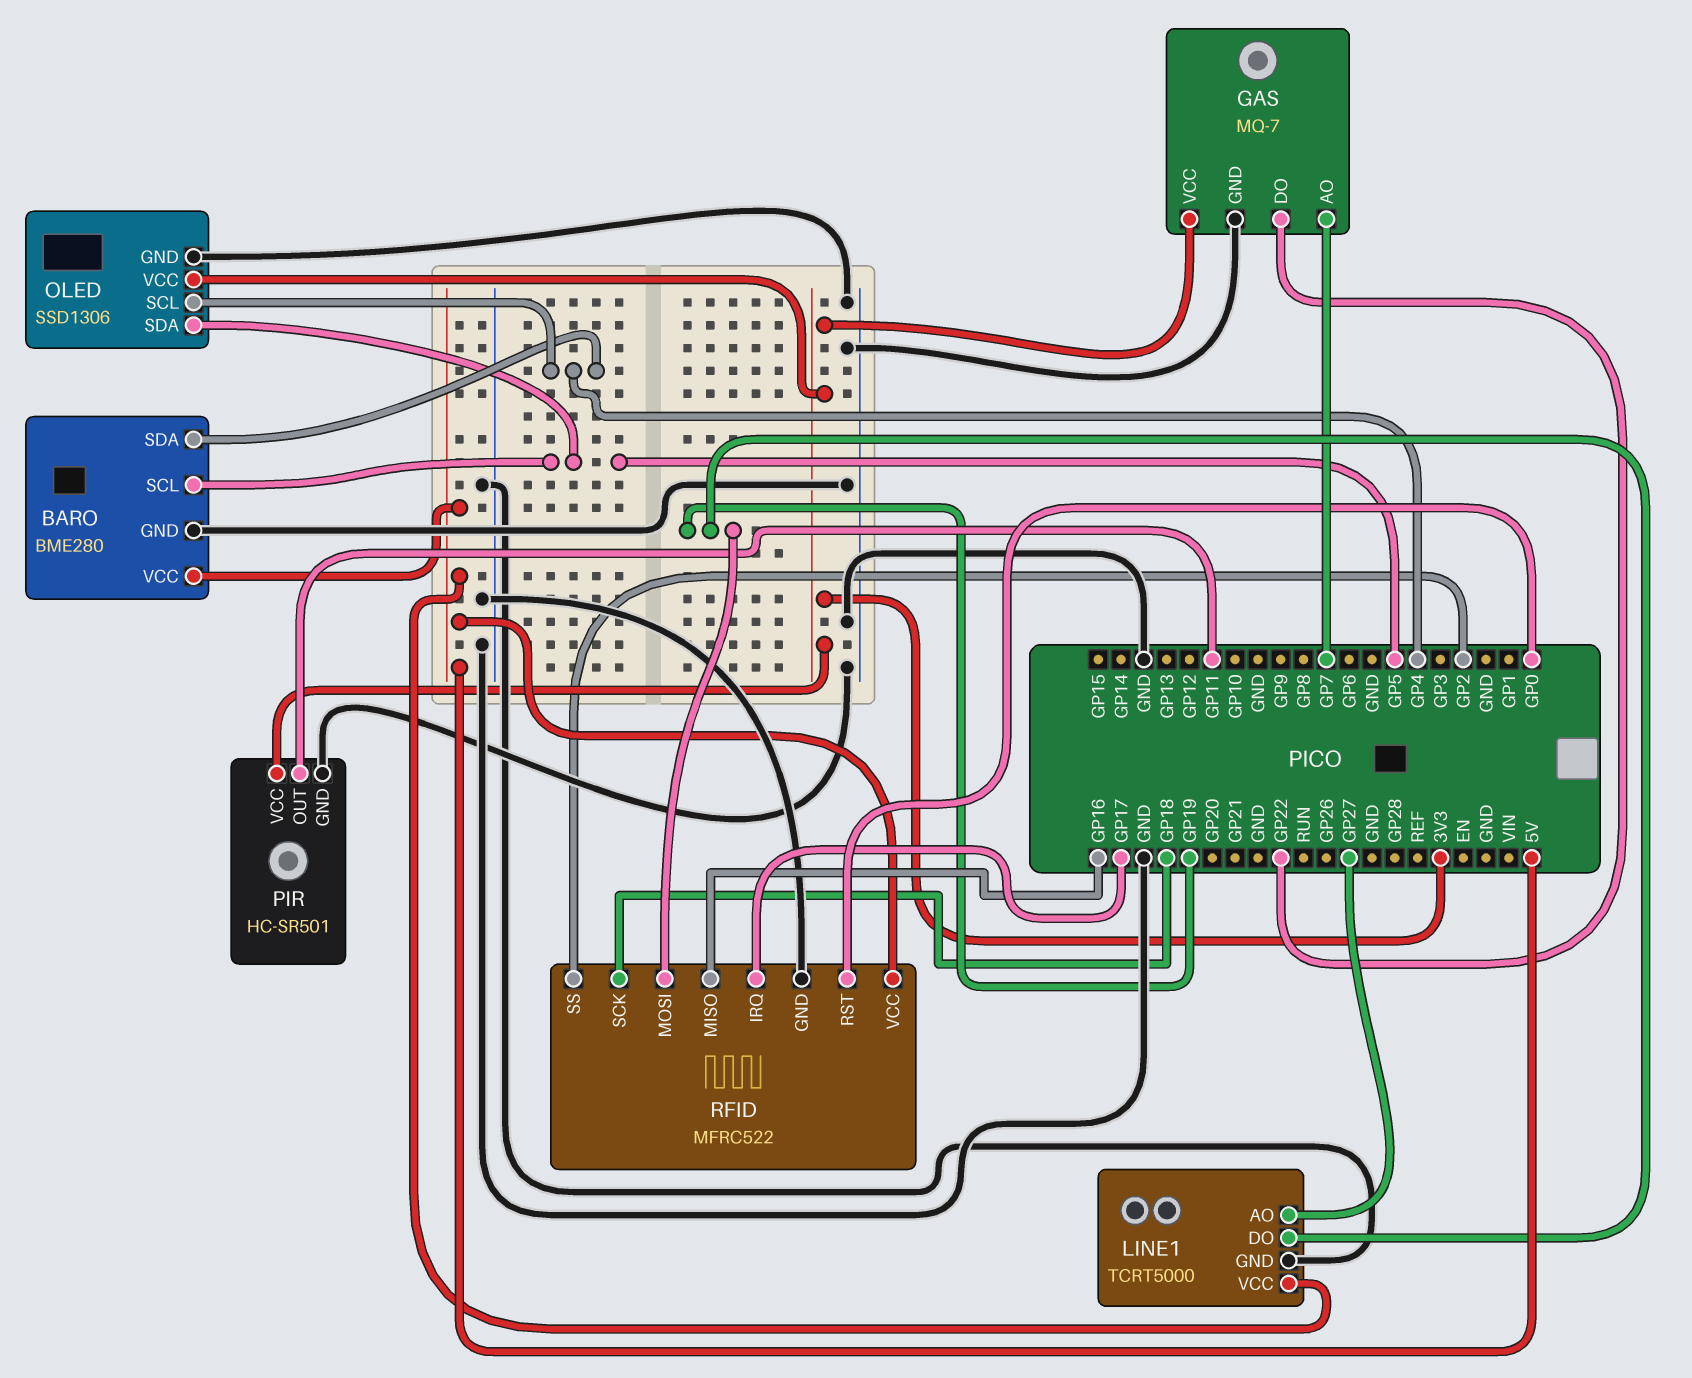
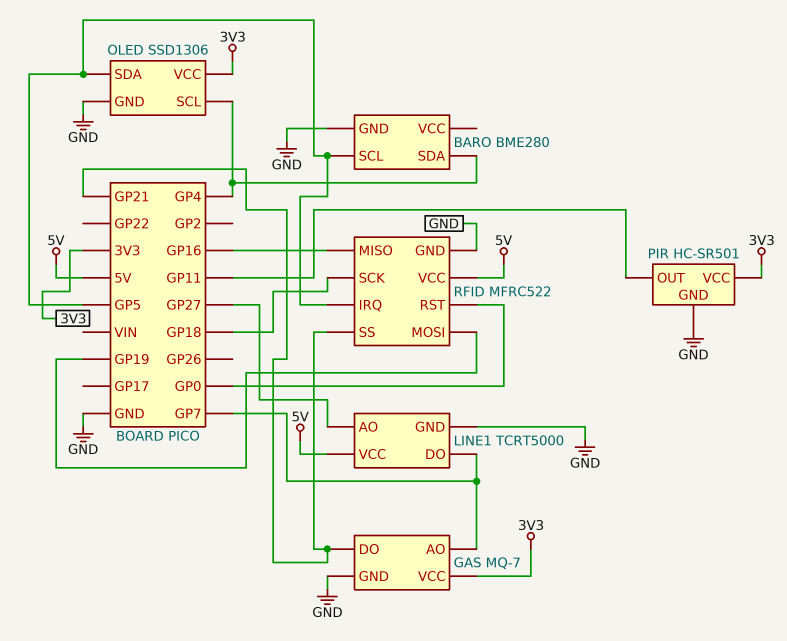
BARO pin VCC: 5V -> none
GAS pin DO: GP22 -> GP21
LINE1 pin DO: GP19 -> GP7
RFID pin IRQ: GP17 -> GP5
RFID pin SS: GP2 -> GP21

